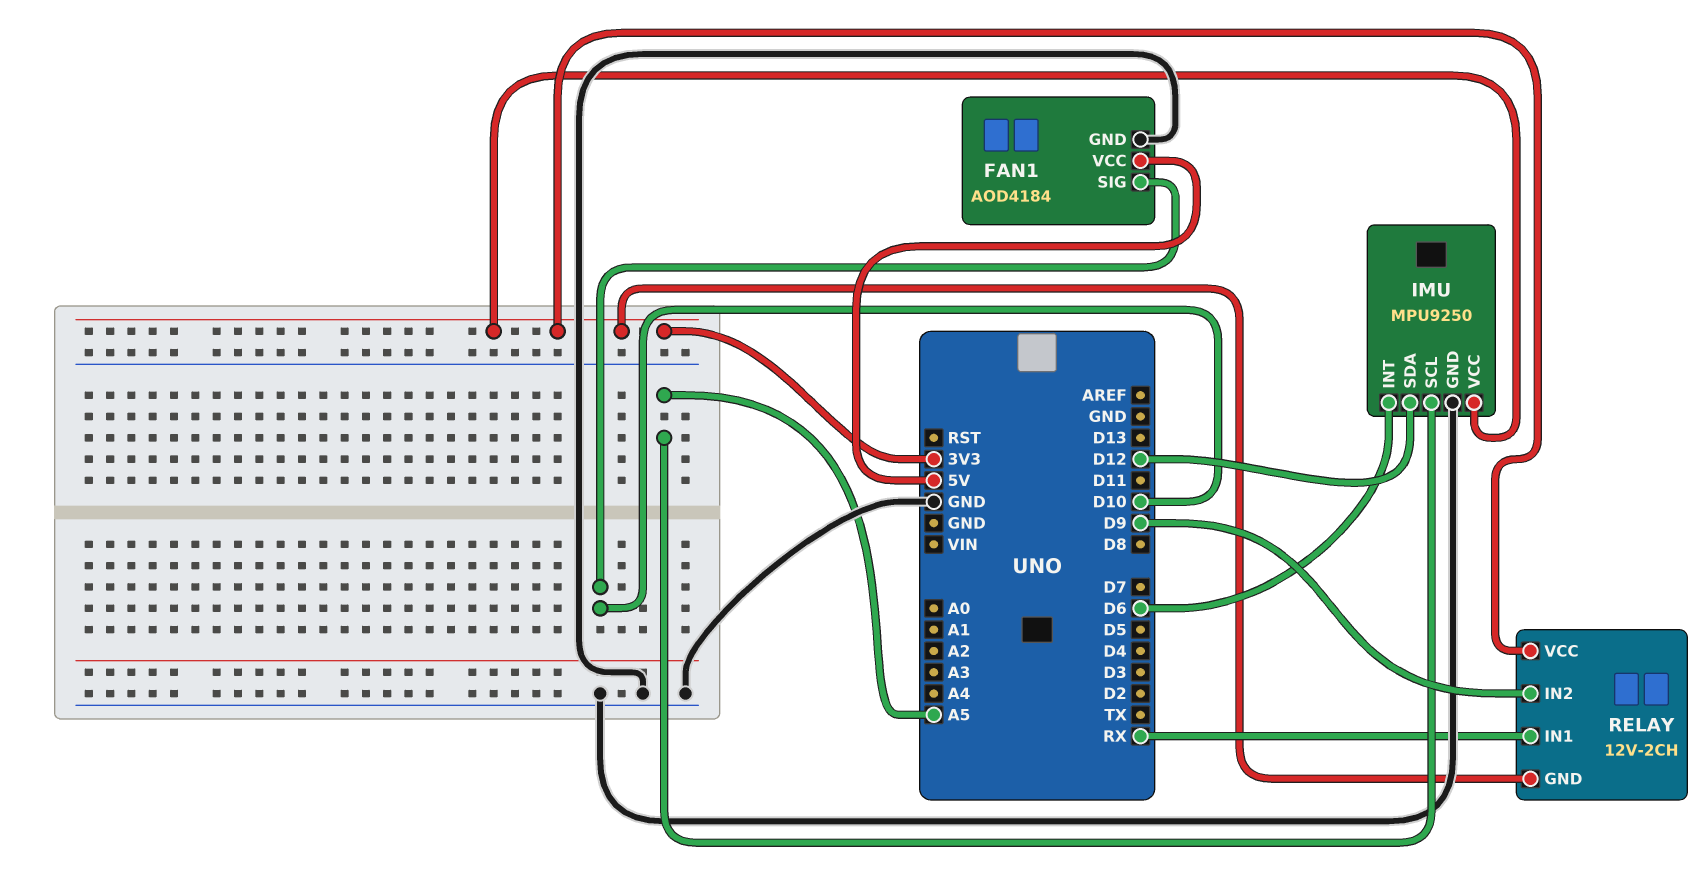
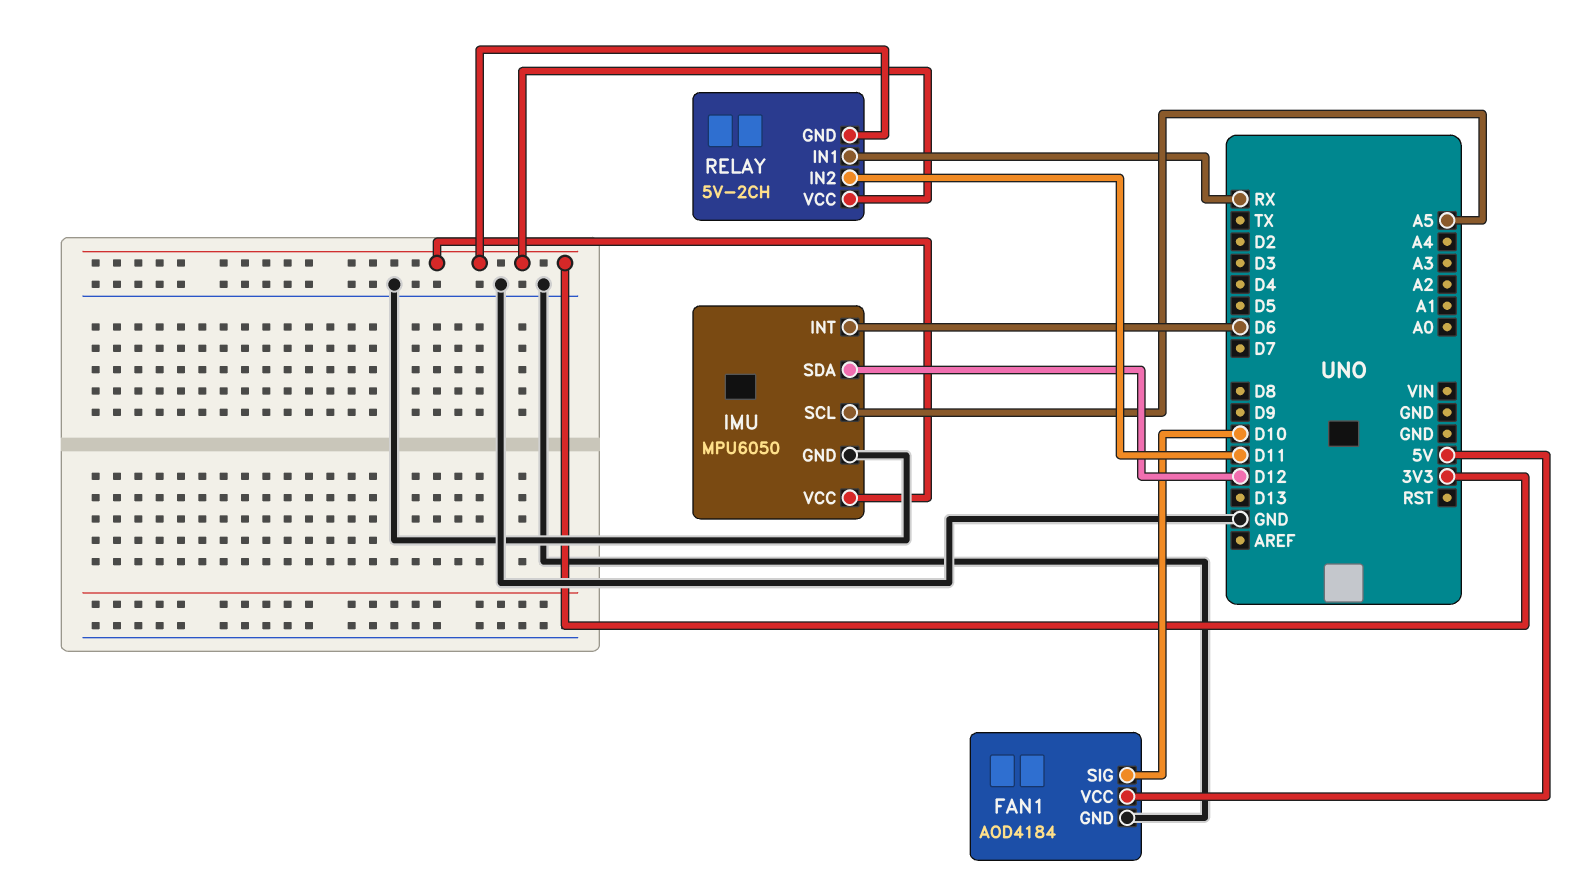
IMU: MPU9250 -> MPU6050
RELAY: 12V-2CH -> 5V-2CH
RELAY pin IN2: D9 -> D11

